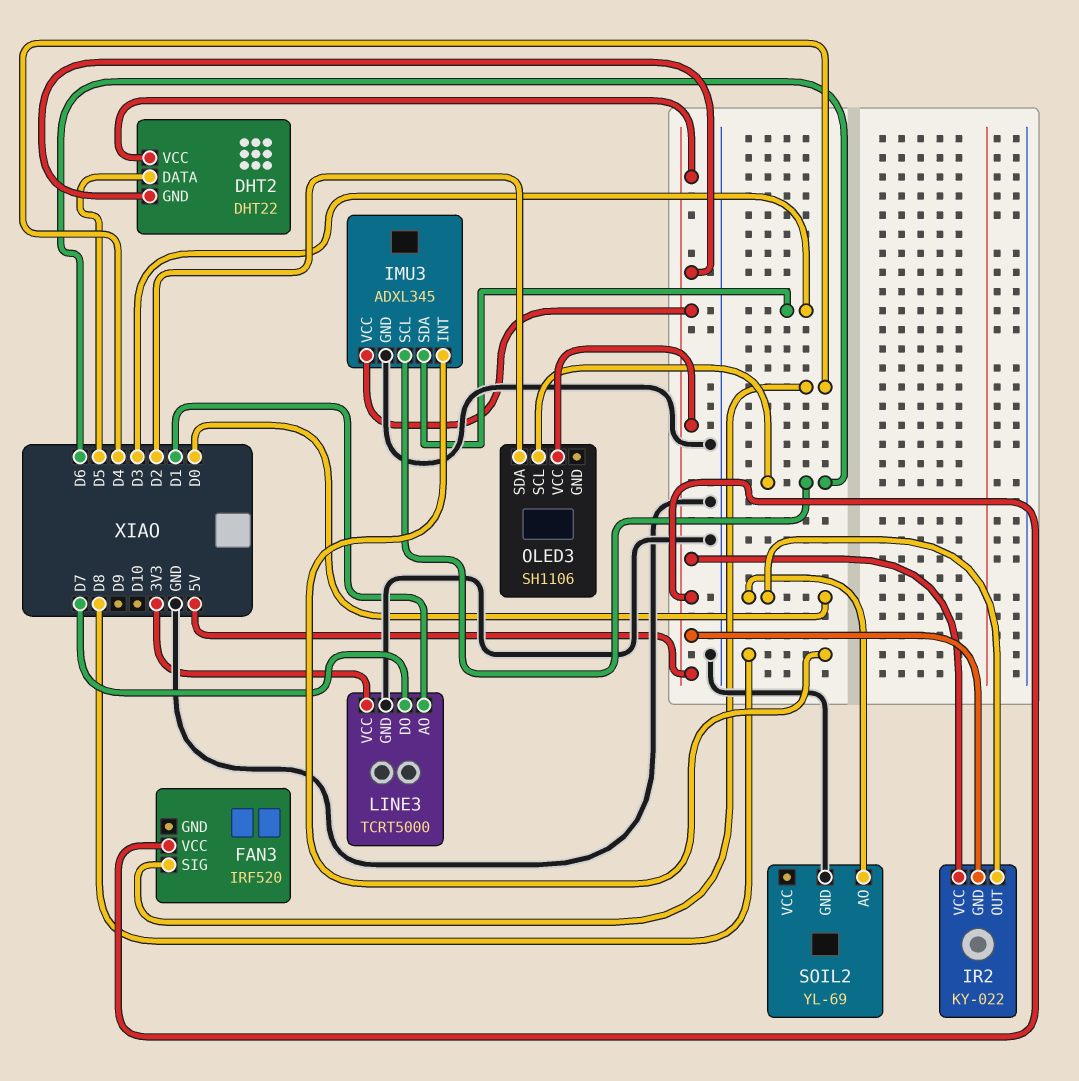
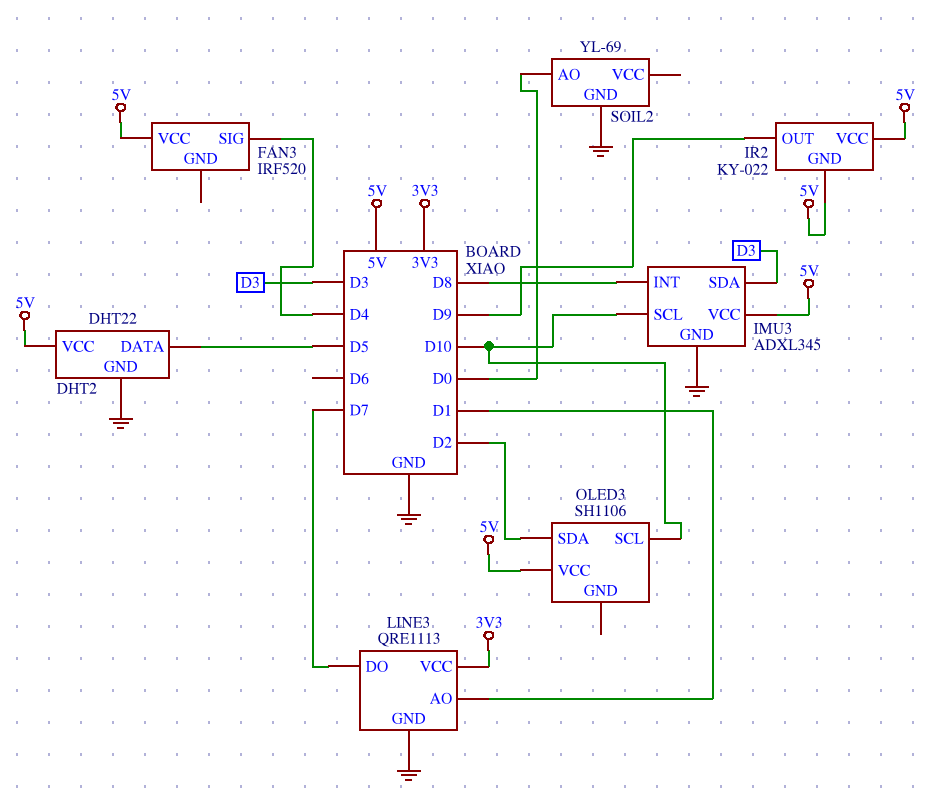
DHT2 pin GND: 5V -> GND
IMU3 pin SCL: D6 -> D10
IR2 pin OUT: D0 -> D9
LINE3: TCRT5000 -> QRE1113
OLED3 pin SCL: D6 -> D10

